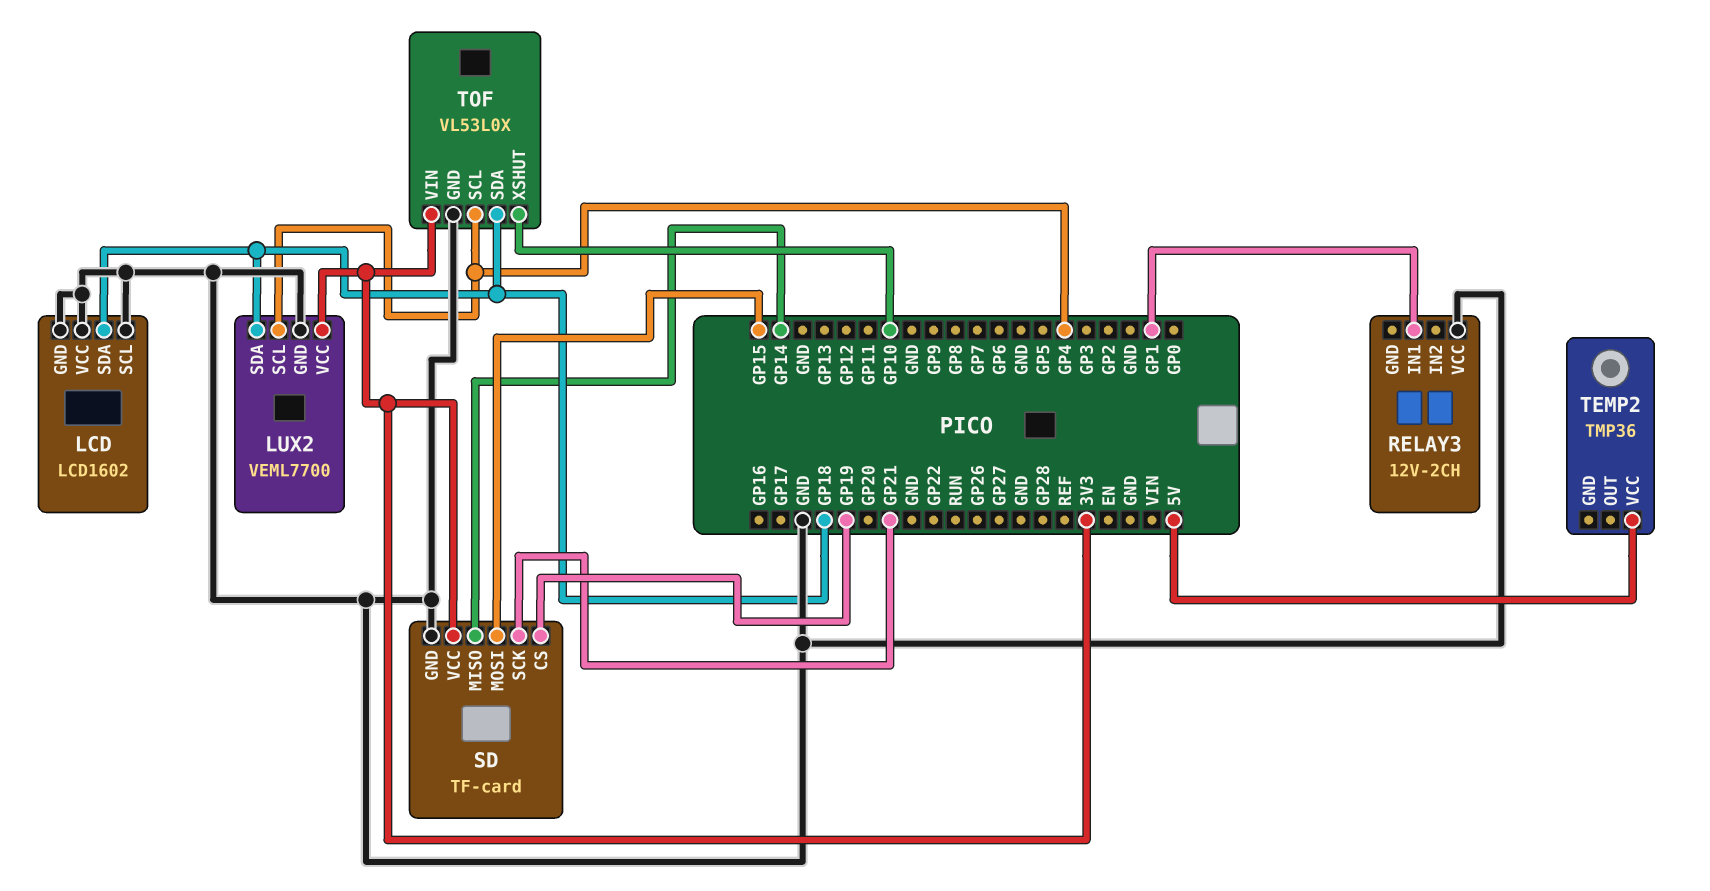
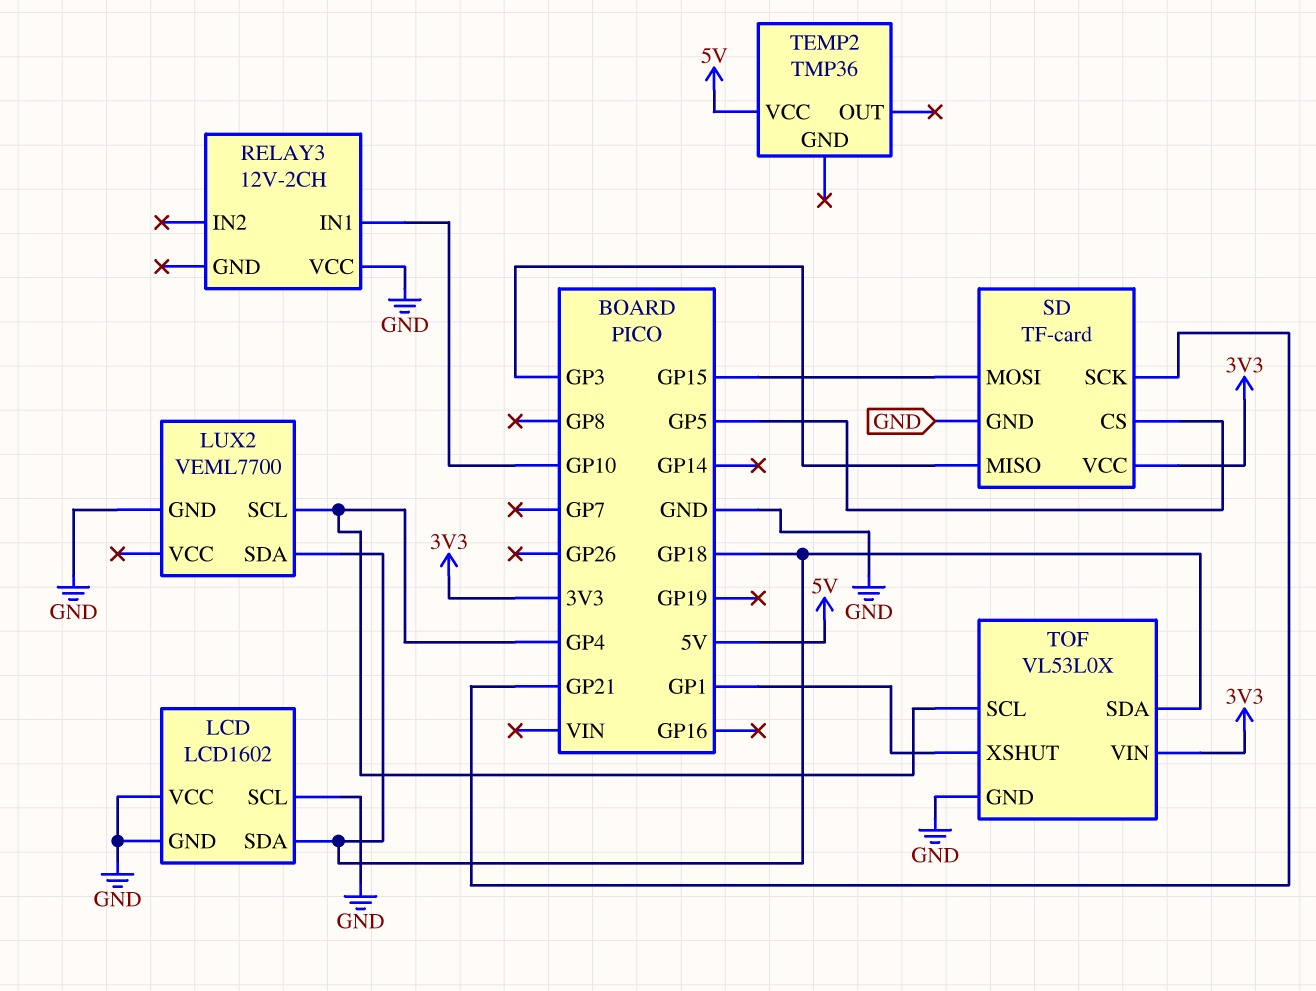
LUX2 pin VCC: 3V3 -> none
RELAY3 pin IN1: GP1 -> GP10
SD pin CS: GP19 -> GP5
SD pin MISO: GP14 -> GP3
TOF pin XSHUT: GP10 -> GP1

